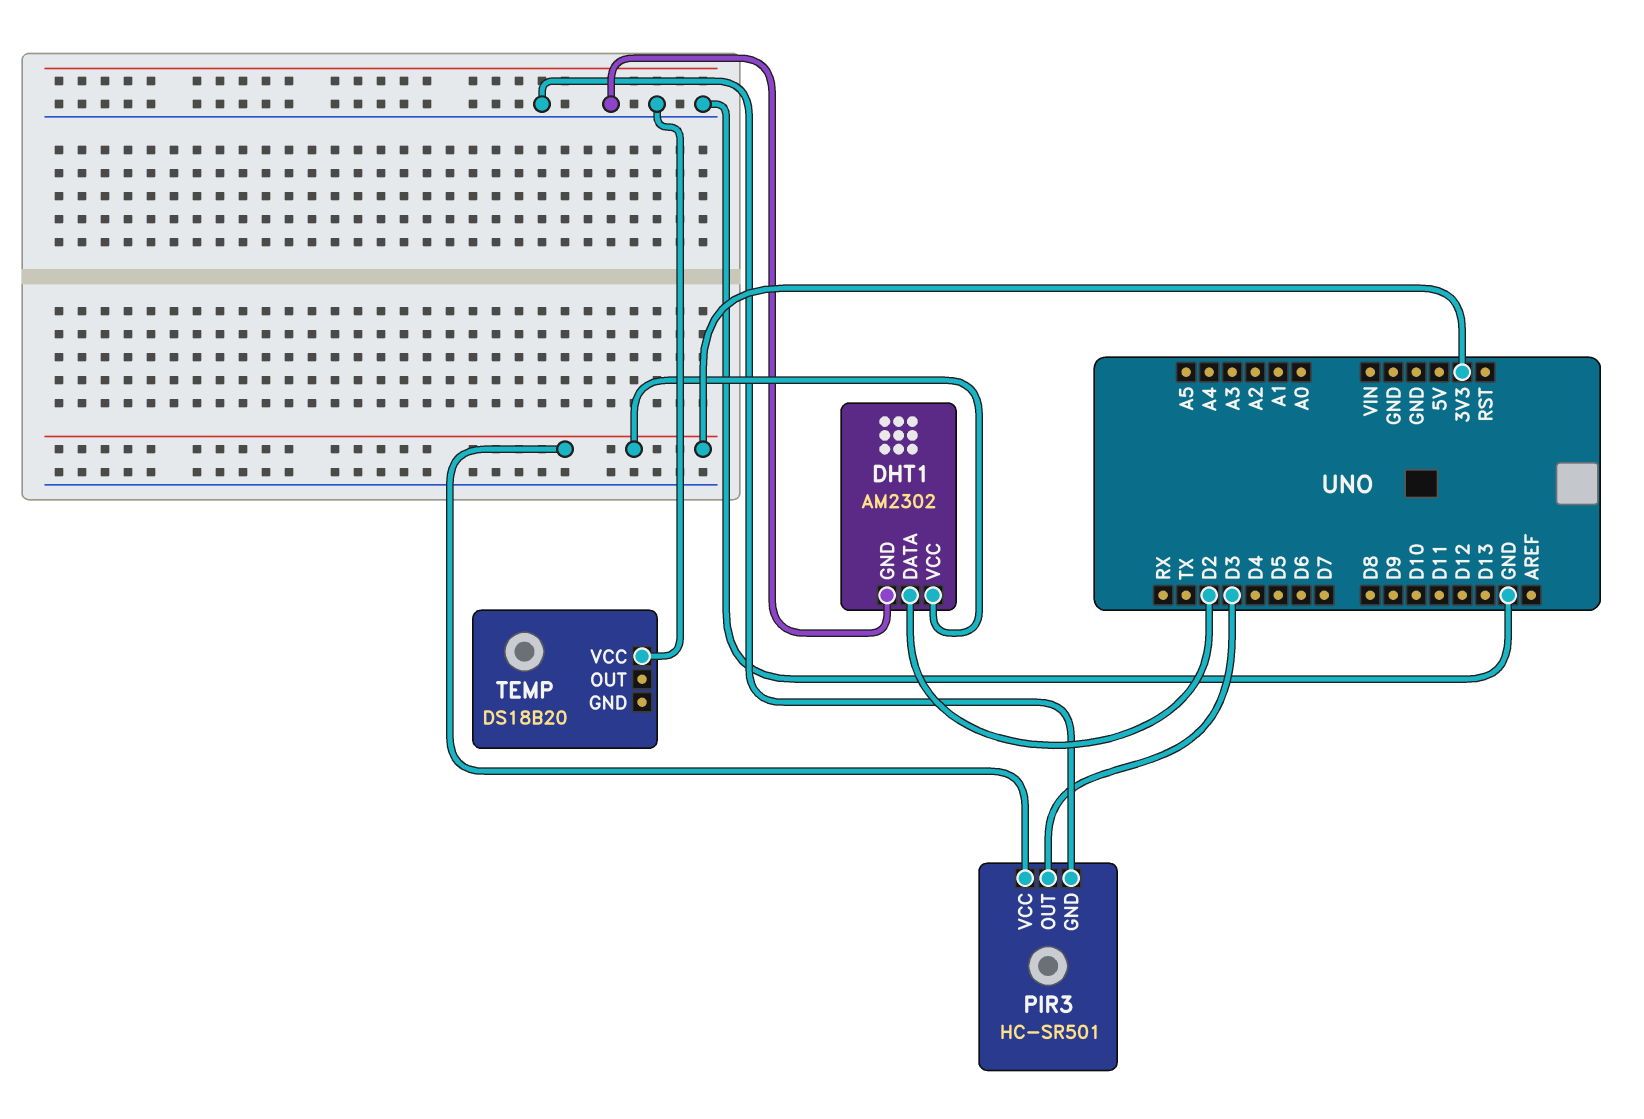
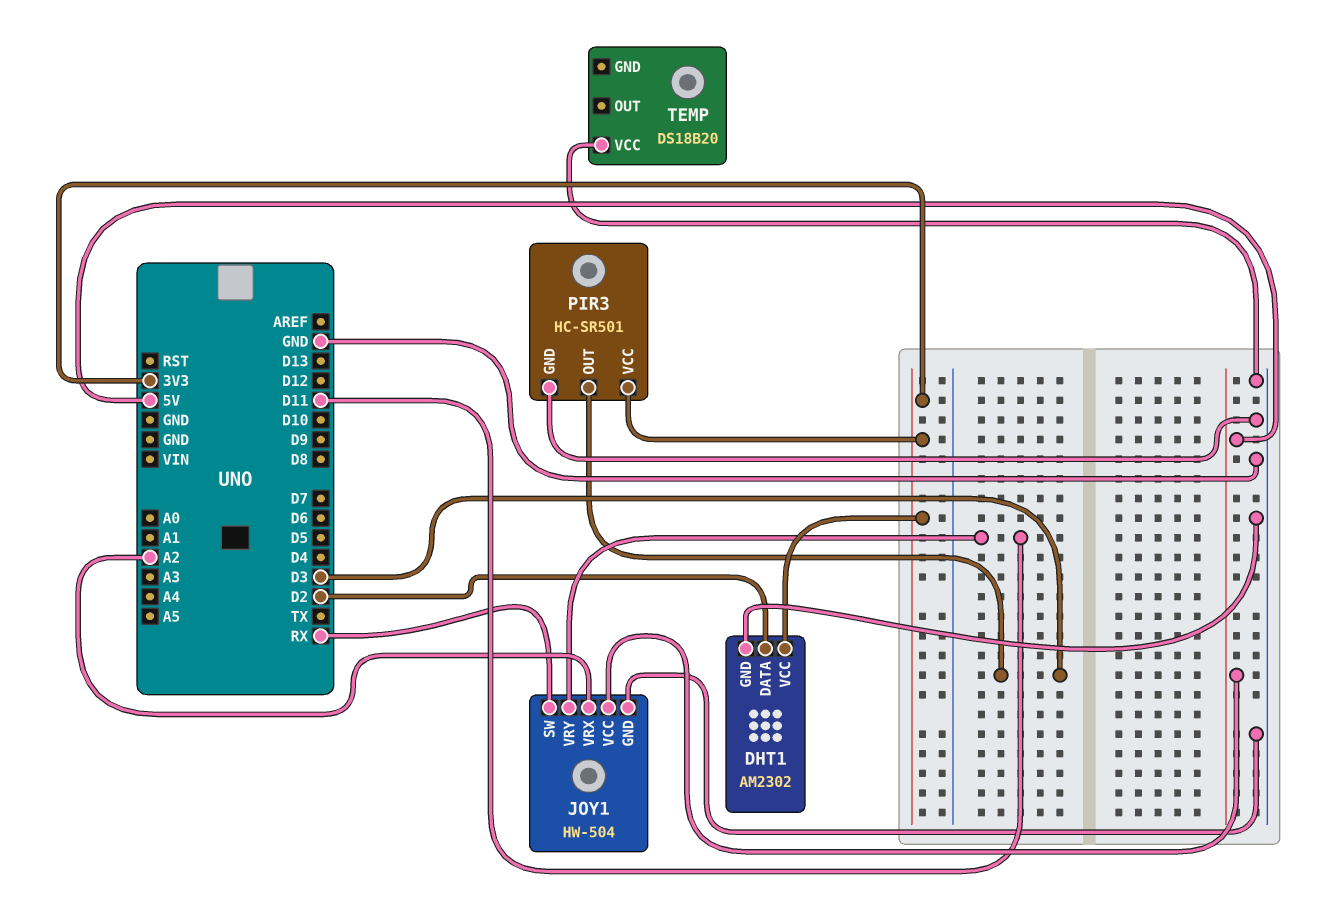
JOY1: none -> HW-504
JOY1 pin GND: none -> GND
JOY1 pin SW: none -> RX
JOY1 pin VCC: none -> 5V
JOY1 pin VRX: none -> A2
JOY1 pin VRY: none -> D11

